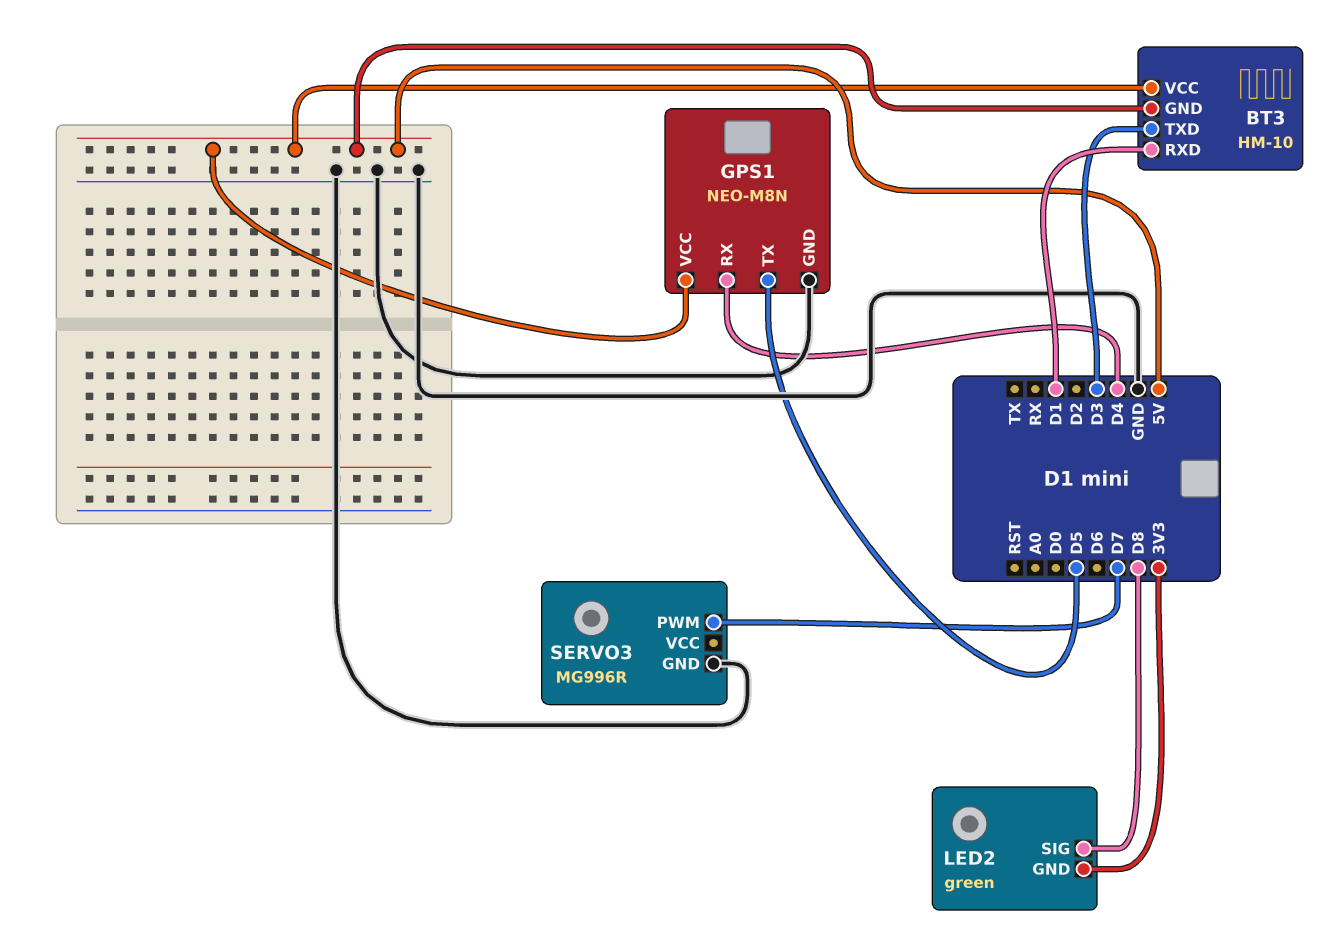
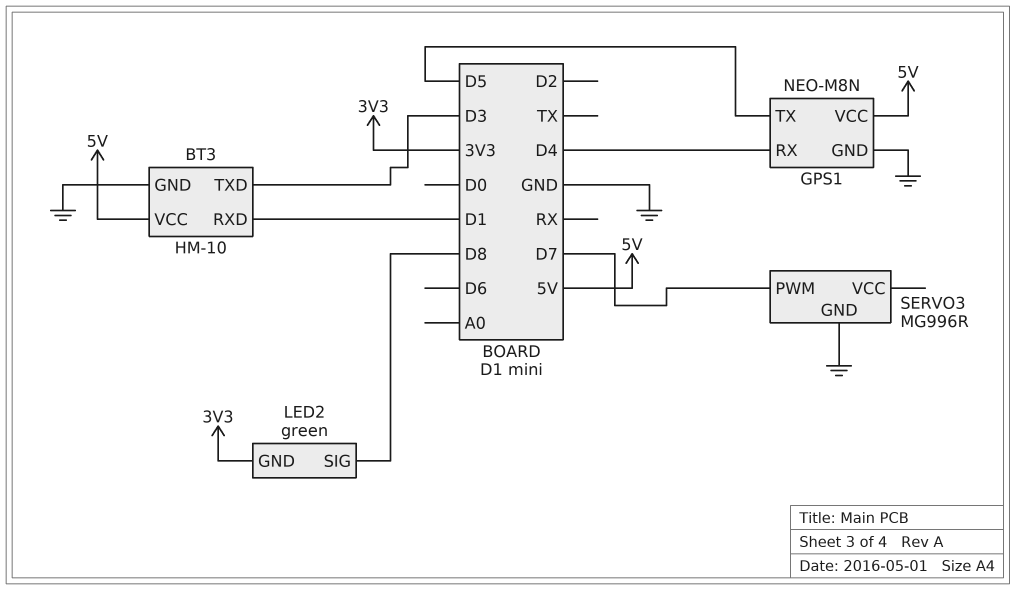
BT3 pin GND: 5V -> GND

